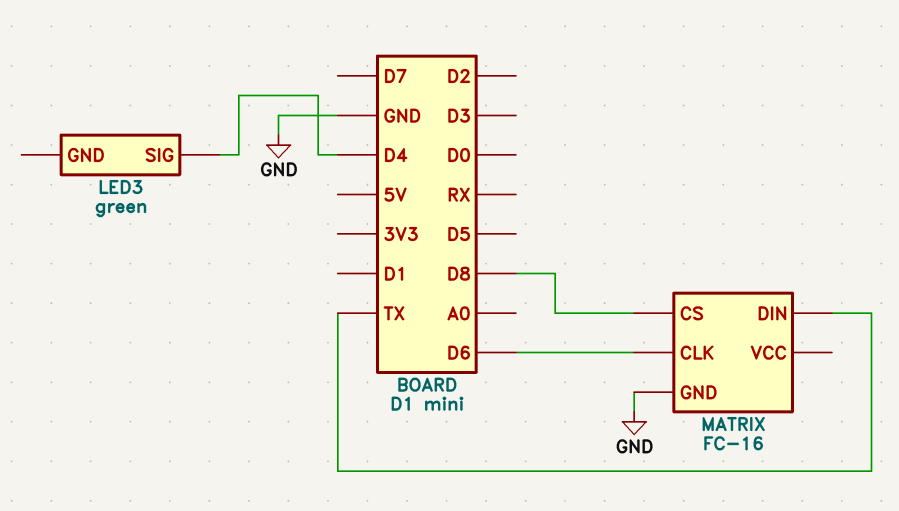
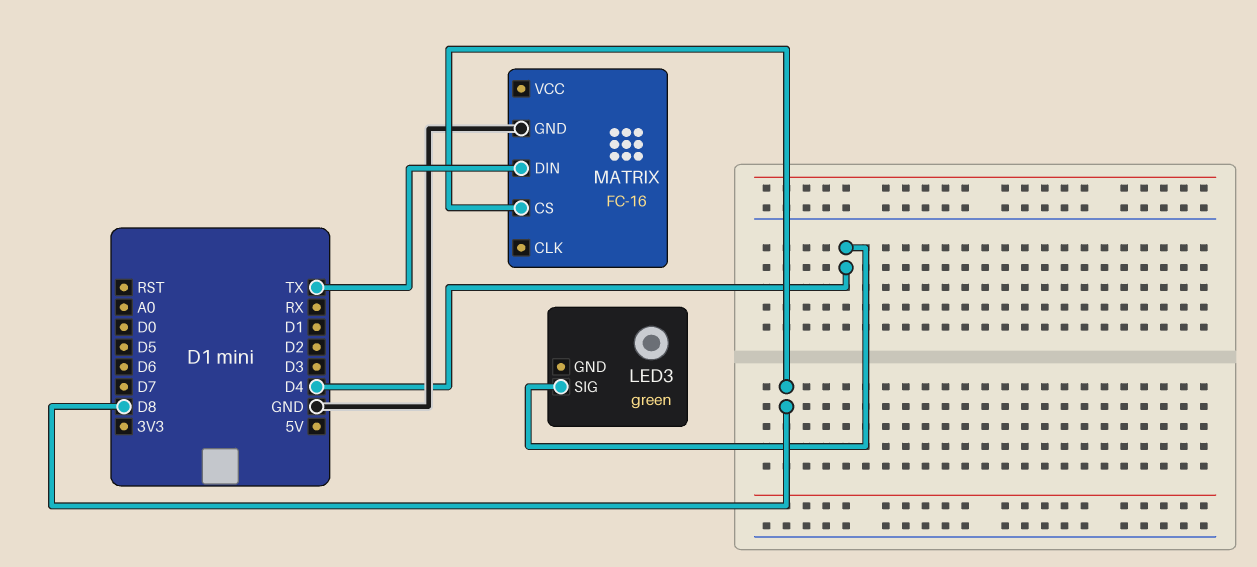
MATRIX pin CLK: D6 -> none

